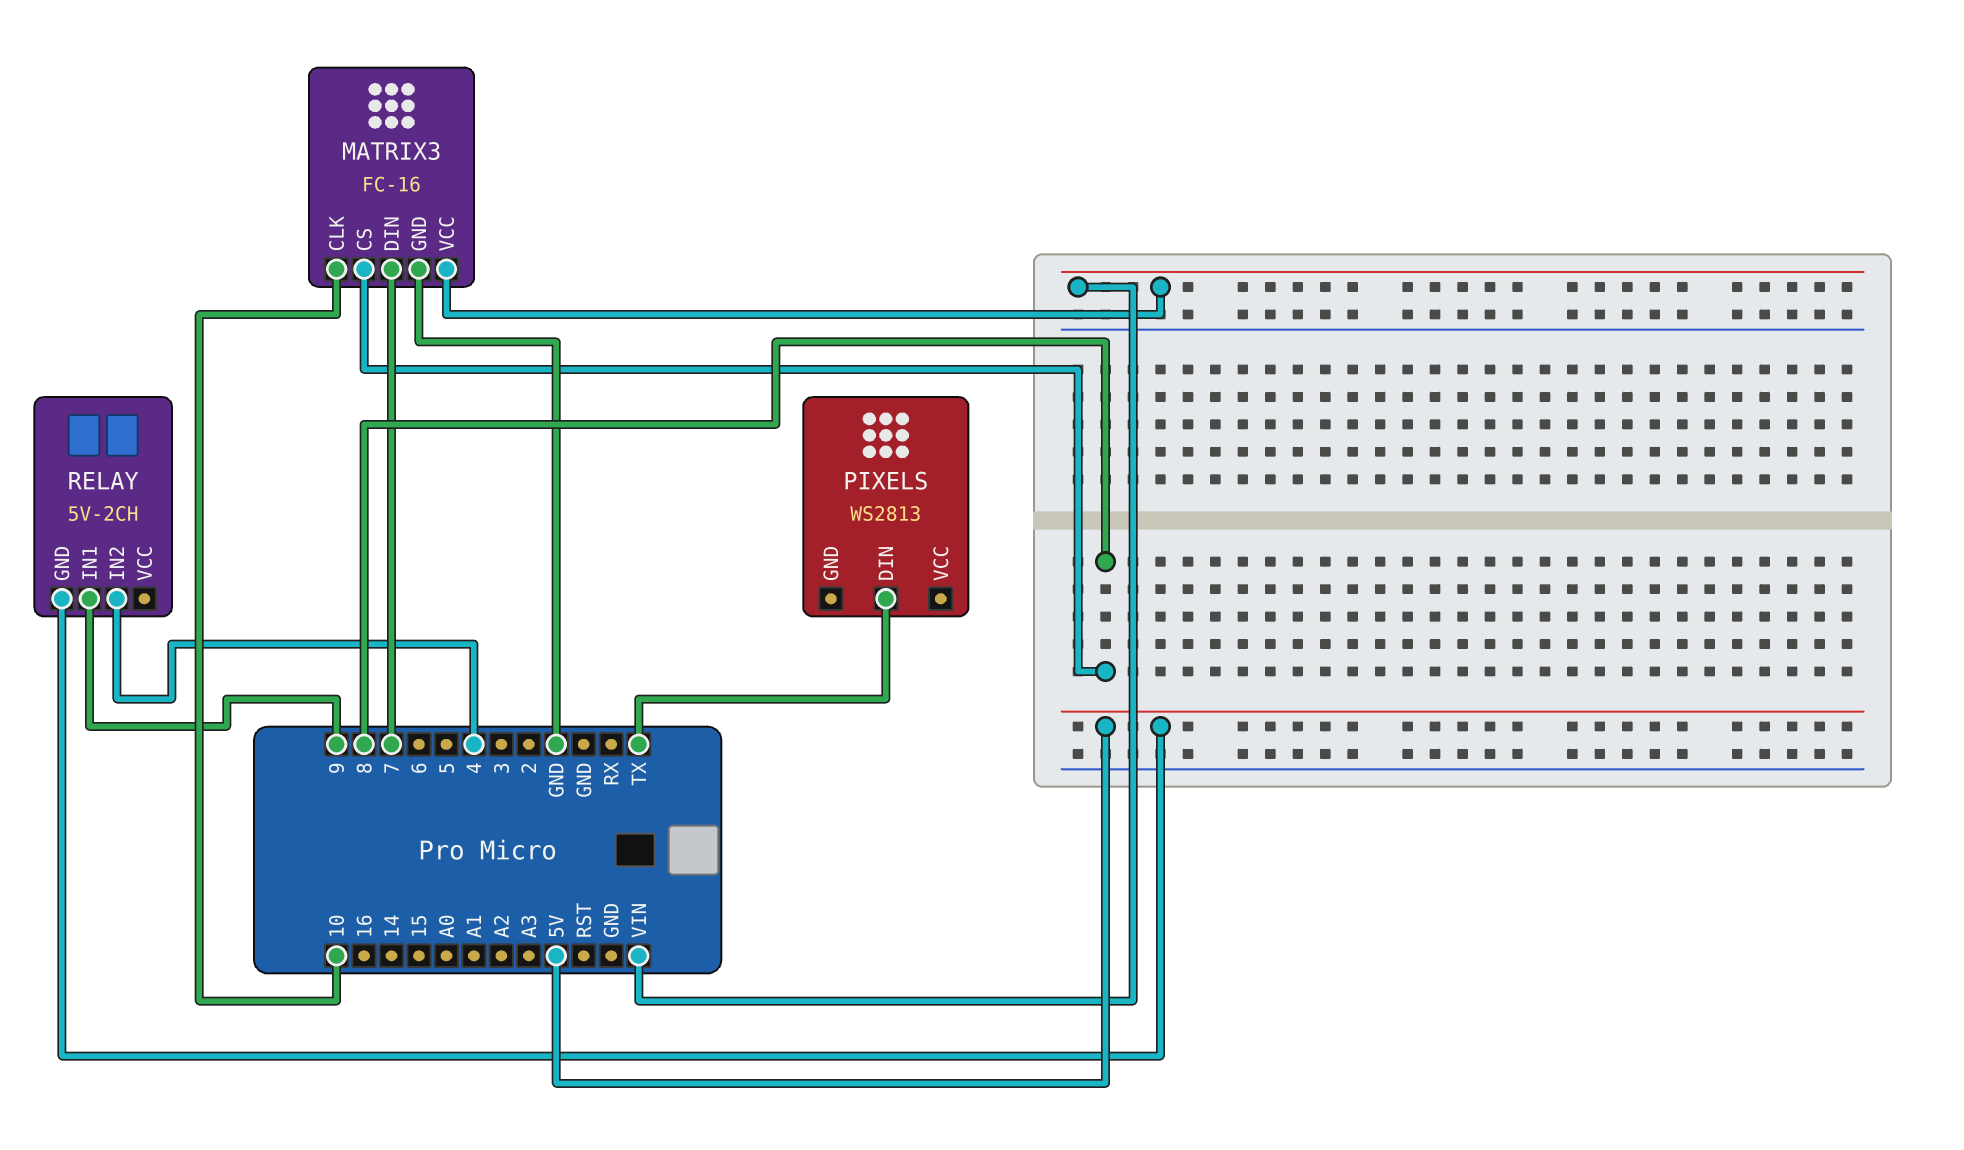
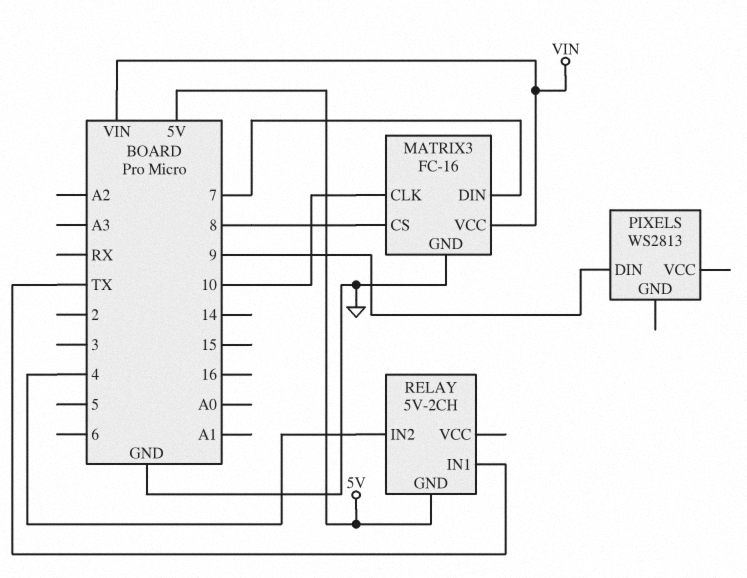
PIXELS pin DIN: TX -> 9
RELAY pin IN1: 9 -> TX

